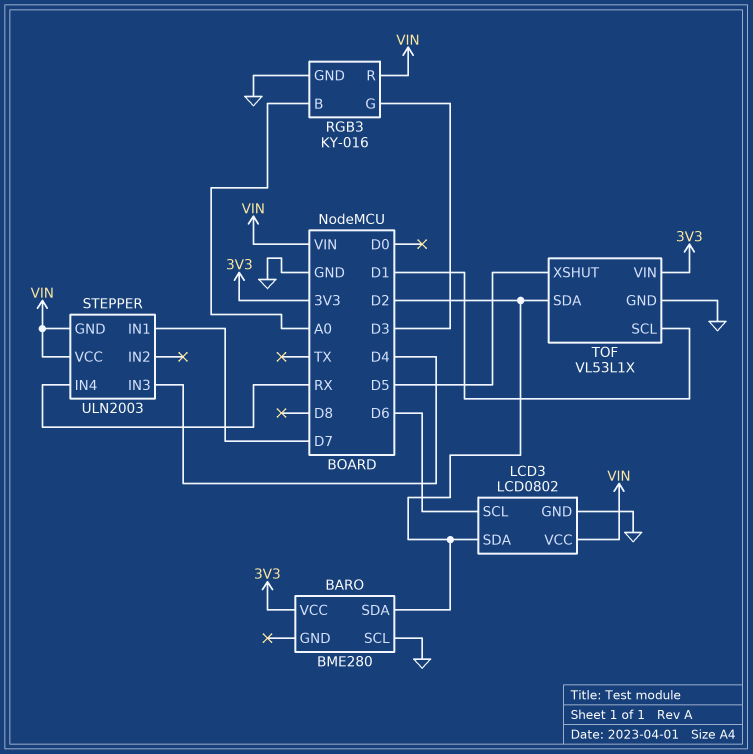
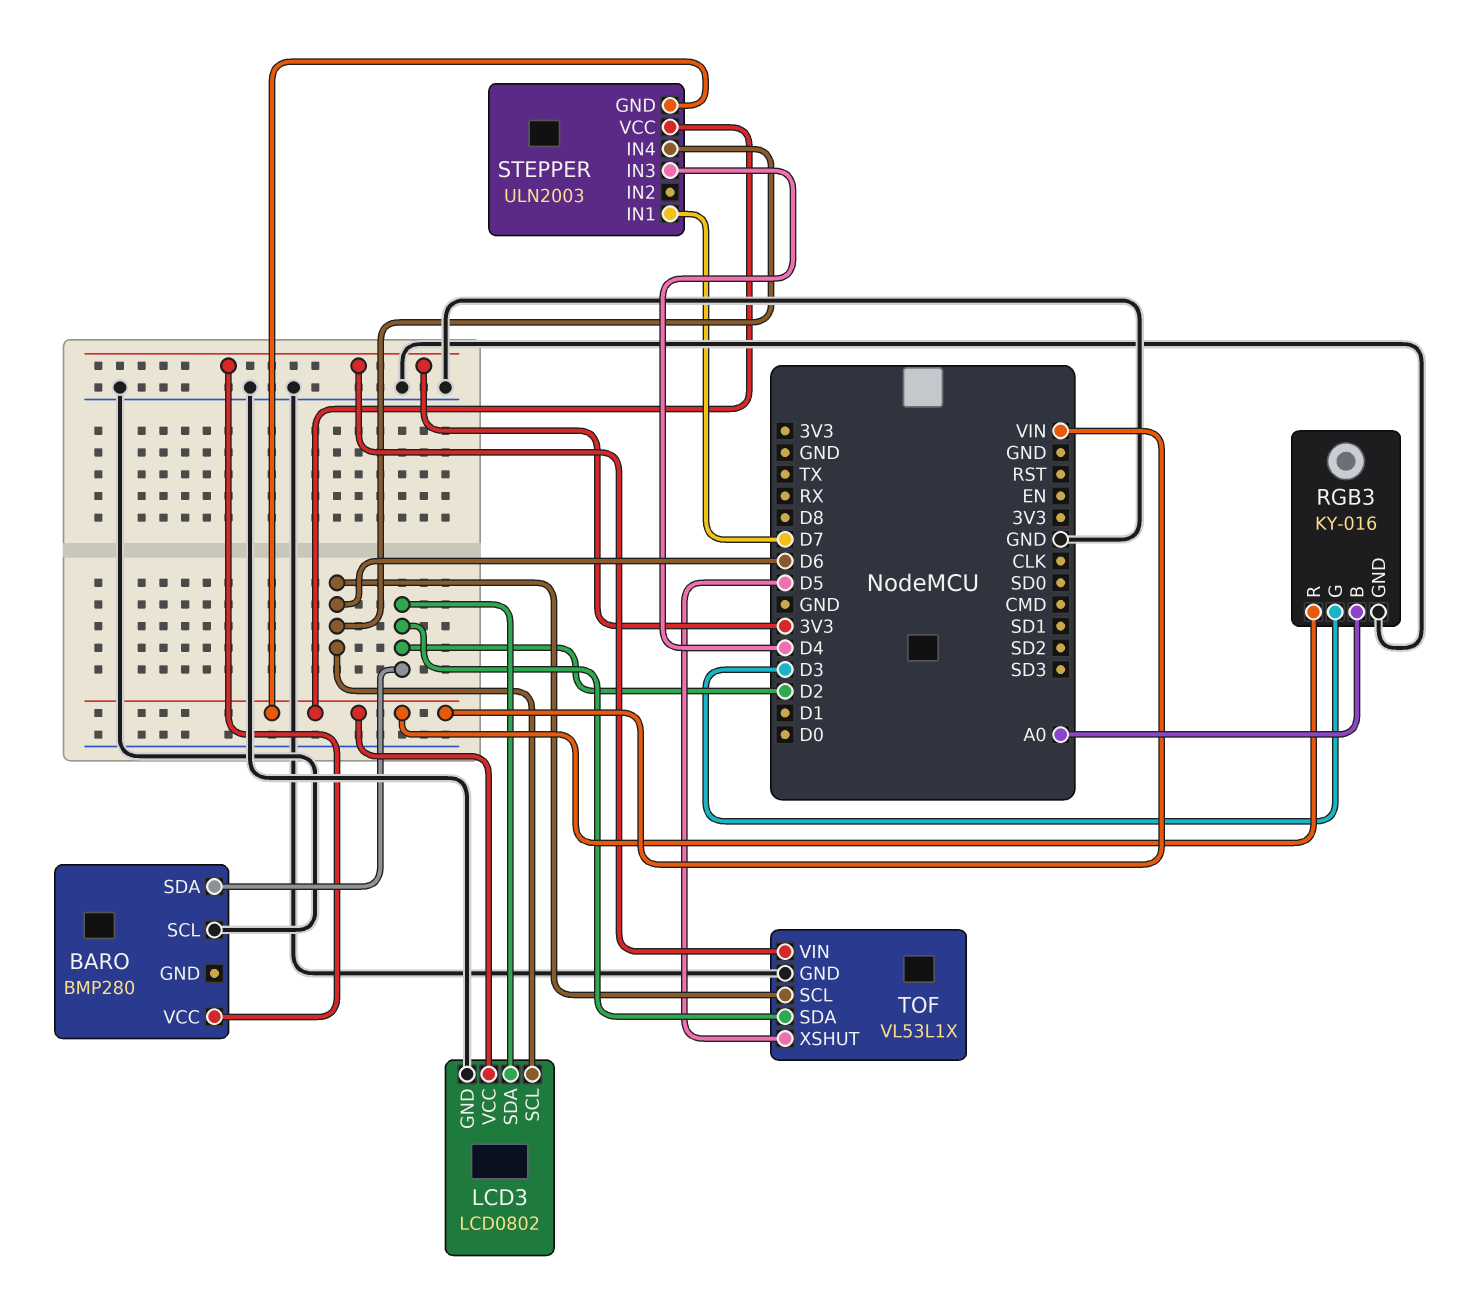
BARO: BME280 -> BMP280
STEPPER pin IN4: RX -> D6
TOF pin SCL: D1 -> D6

